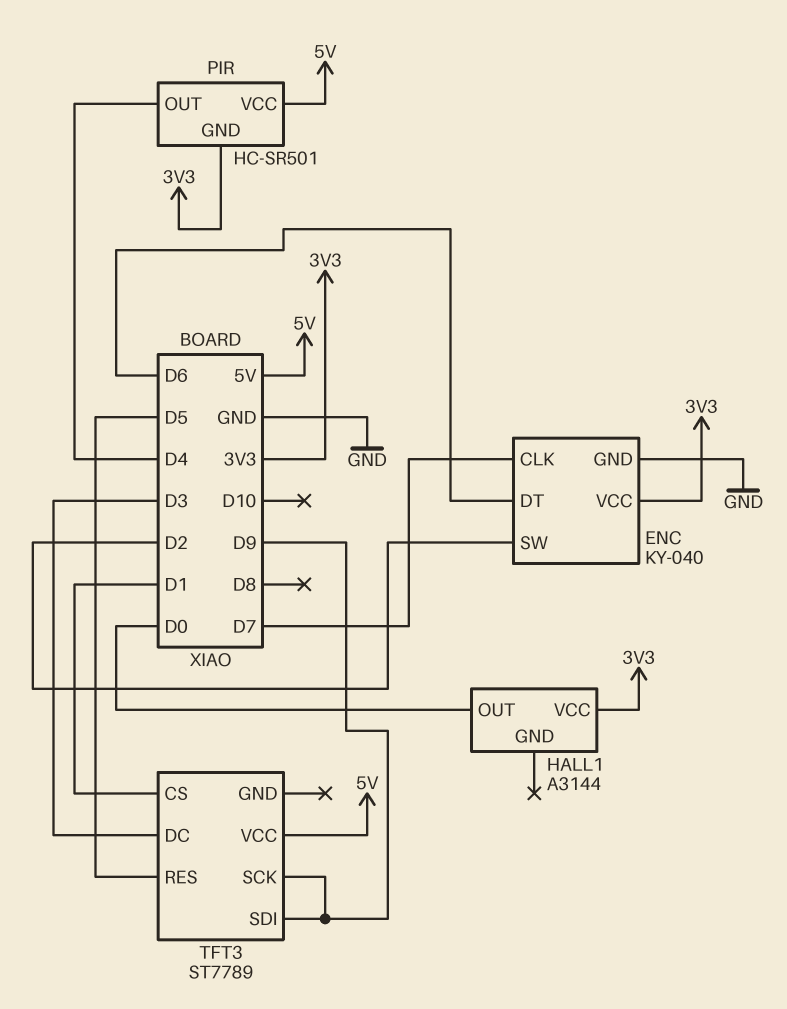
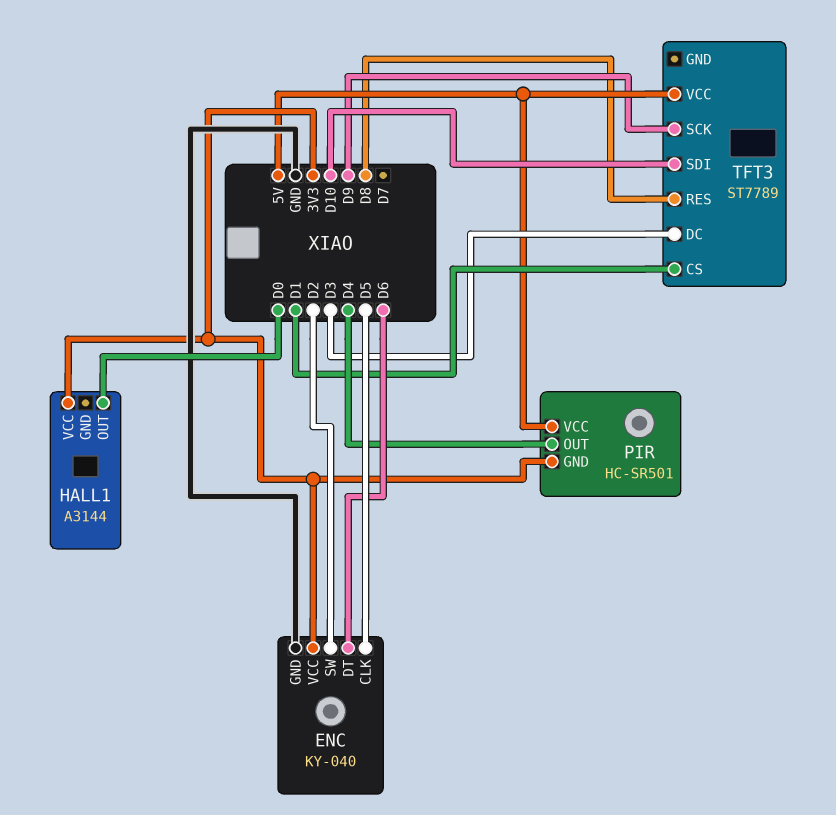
ENC pin CLK: D7 -> D5
TFT3 pin RES: D5 -> D8
TFT3 pin SDI: D9 -> D10

